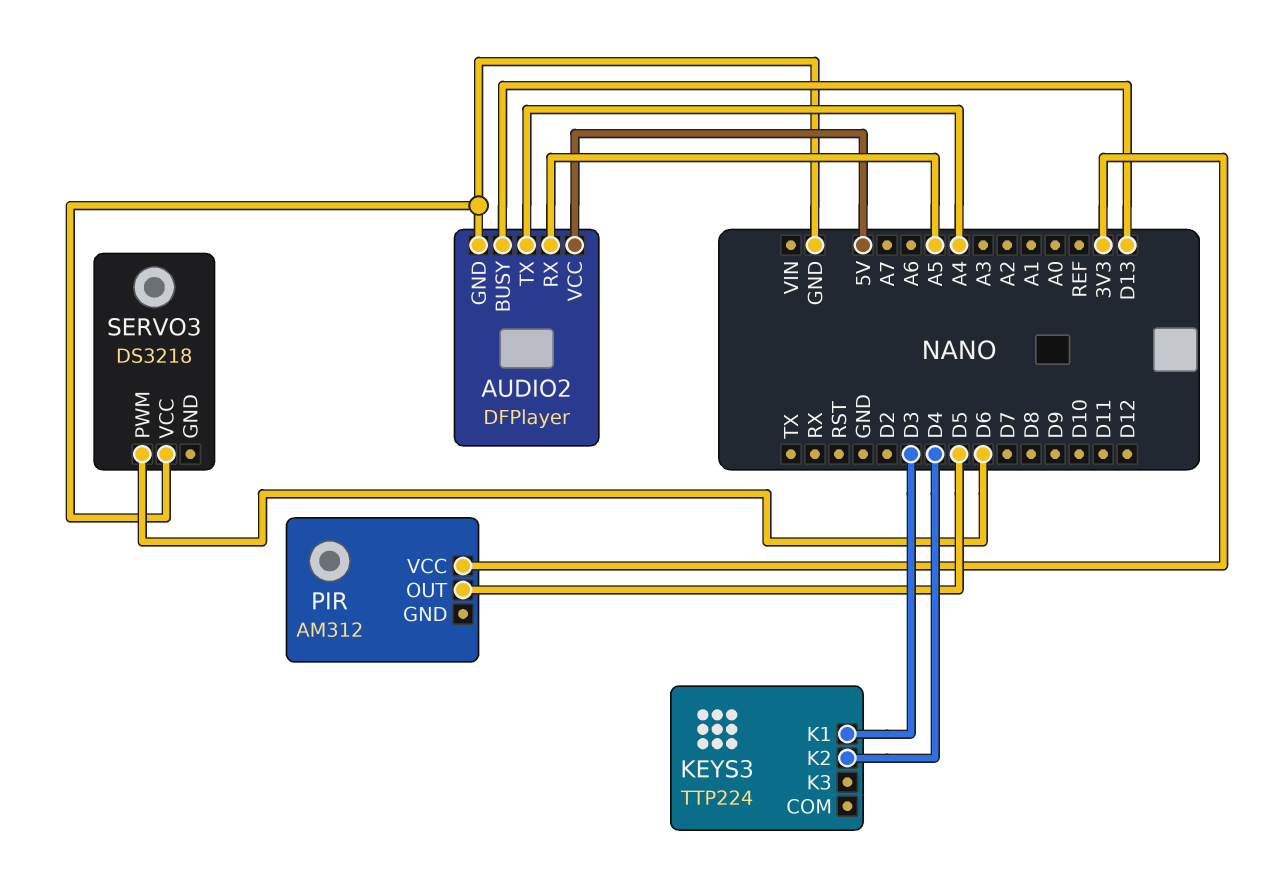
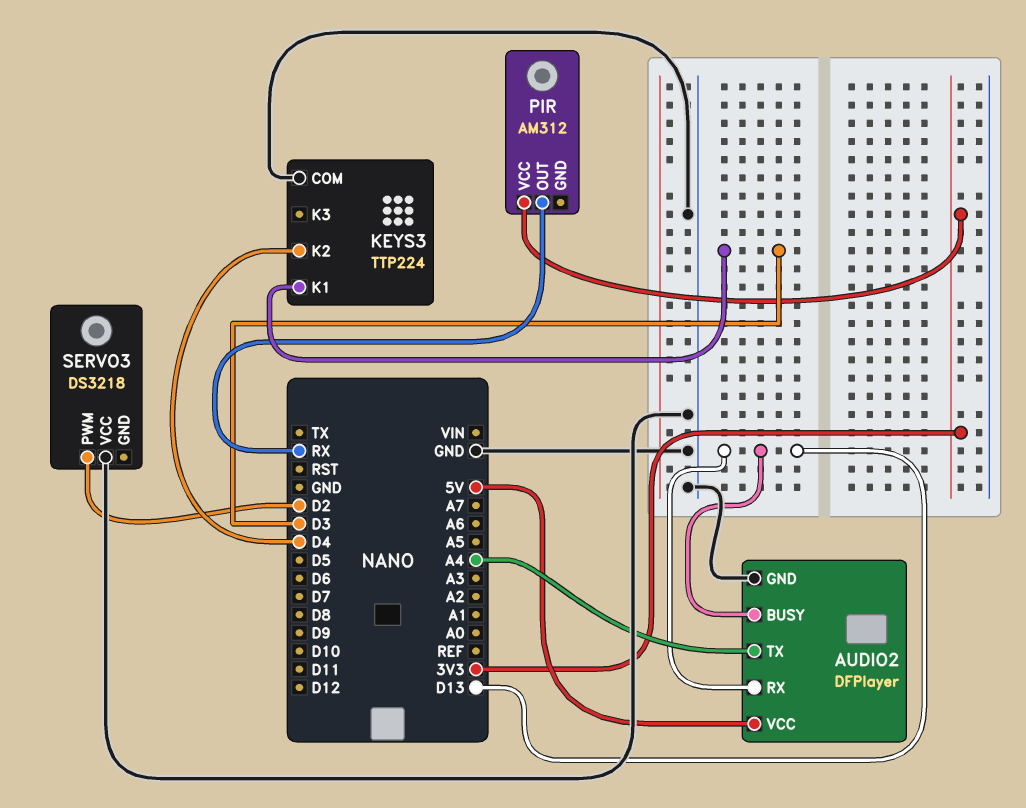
AUDIO2 pin RX: A5 -> D13
KEYS3 pin COM: none -> GND
PIR pin OUT: D5 -> RX
SERVO3 pin PWM: D6 -> D2

